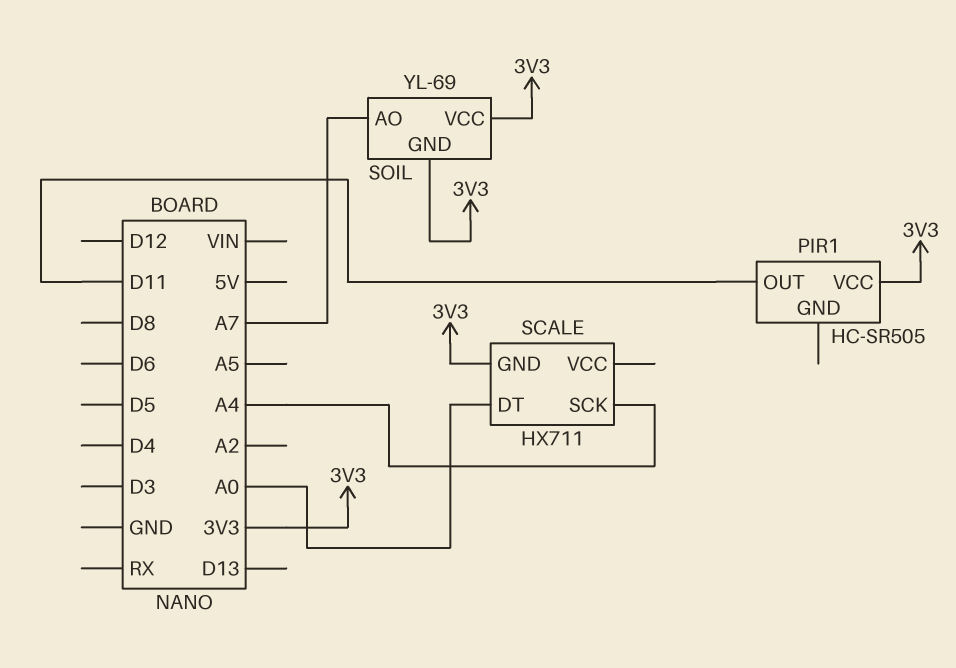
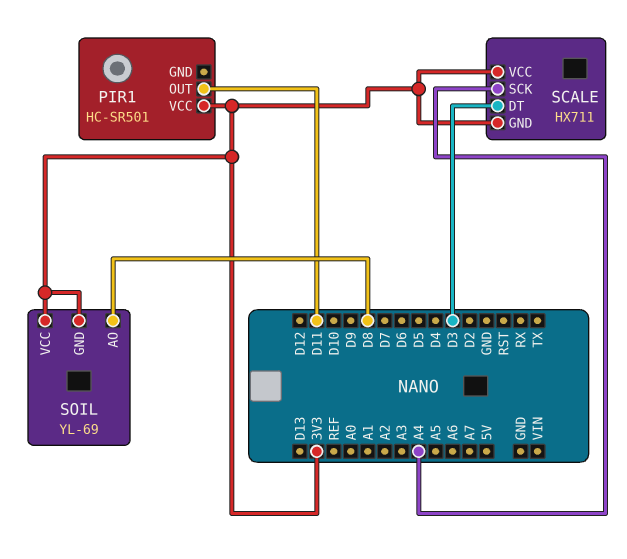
PIR1: HC-SR505 -> HC-SR501
SCALE pin DT: A0 -> D3
SCALE pin VCC: none -> 3V3
SOIL pin AO: A7 -> D8

